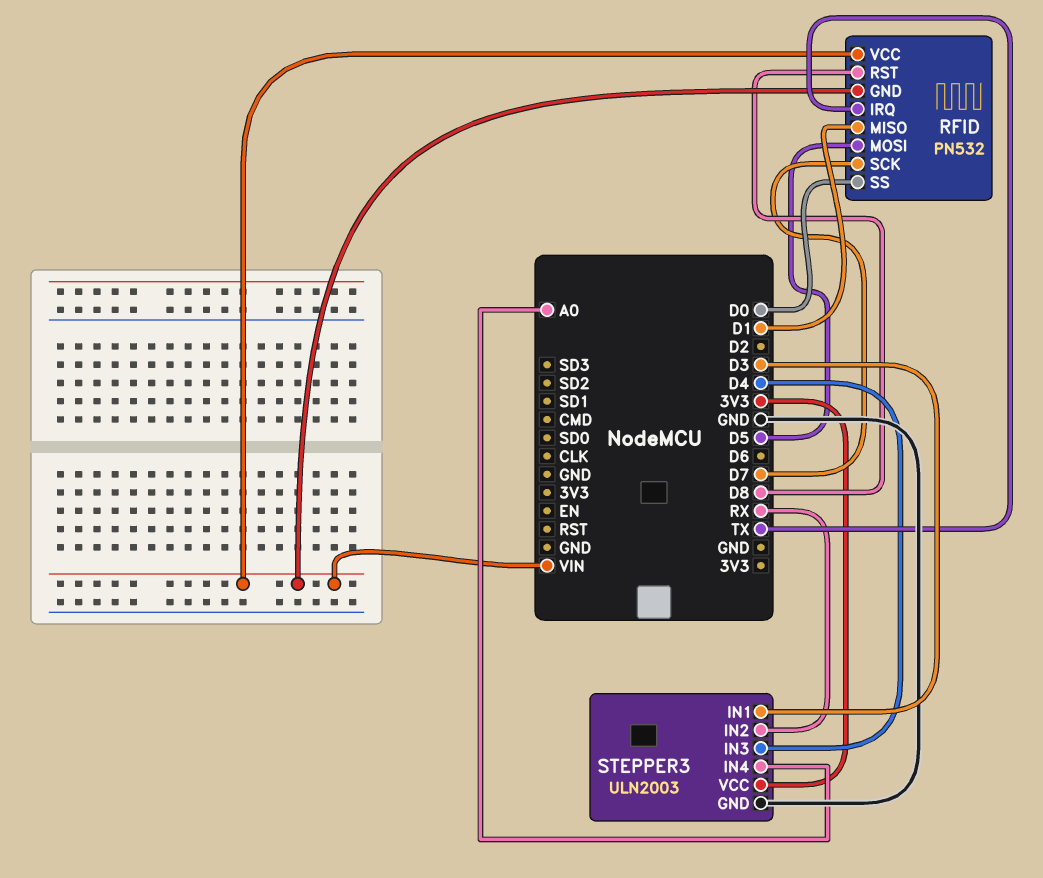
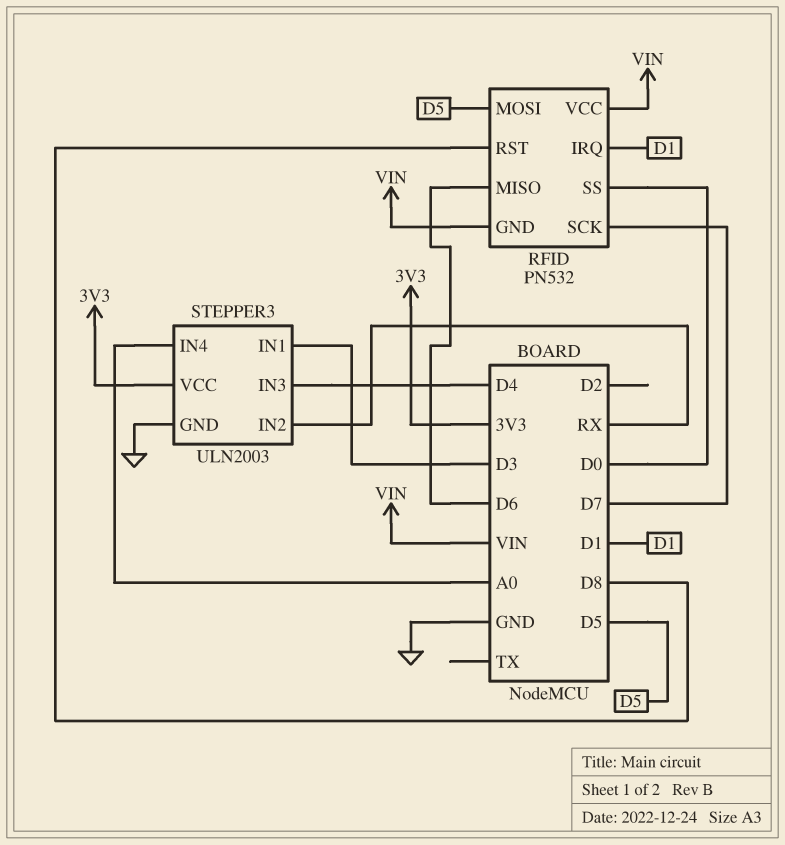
RFID pin IRQ: TX -> D1
RFID pin MISO: D1 -> D6

